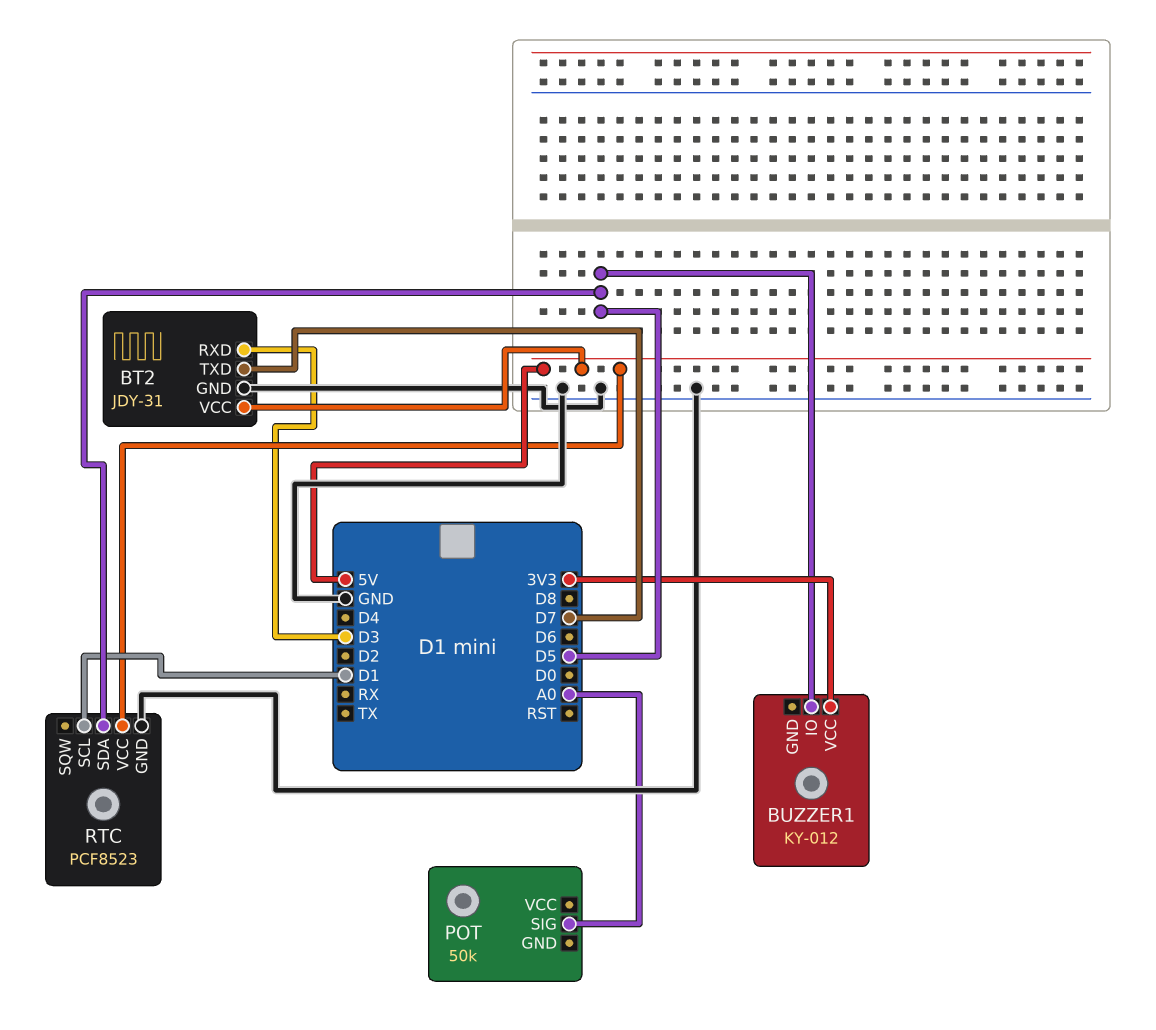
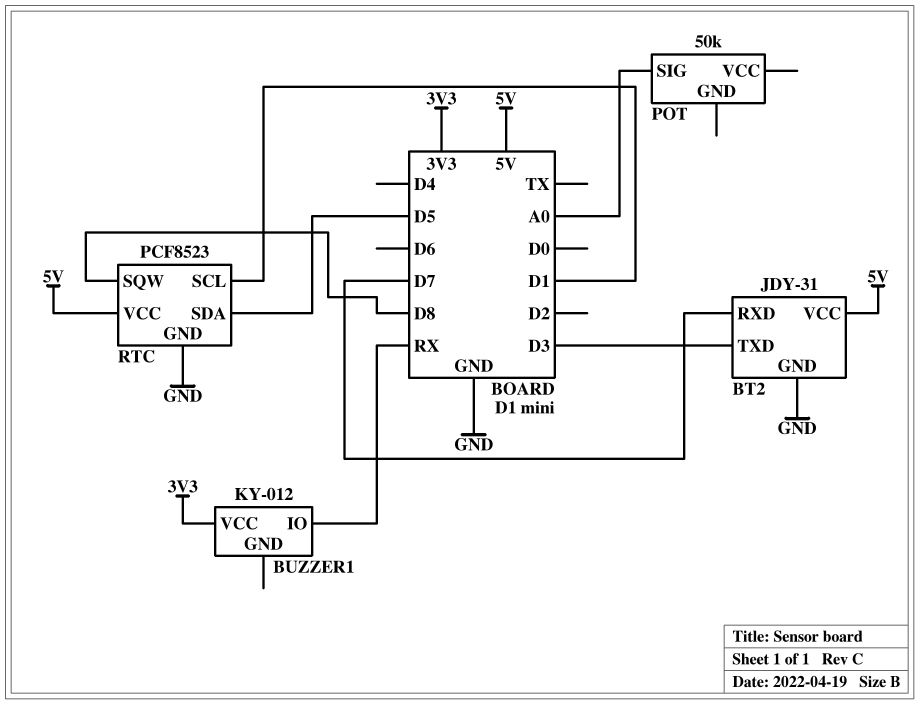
BT2 pin RXD: D3 -> D7
BT2 pin TXD: D7 -> D3
BUZZER1 pin IO: D5 -> RX
RTC pin SQW: none -> D8

